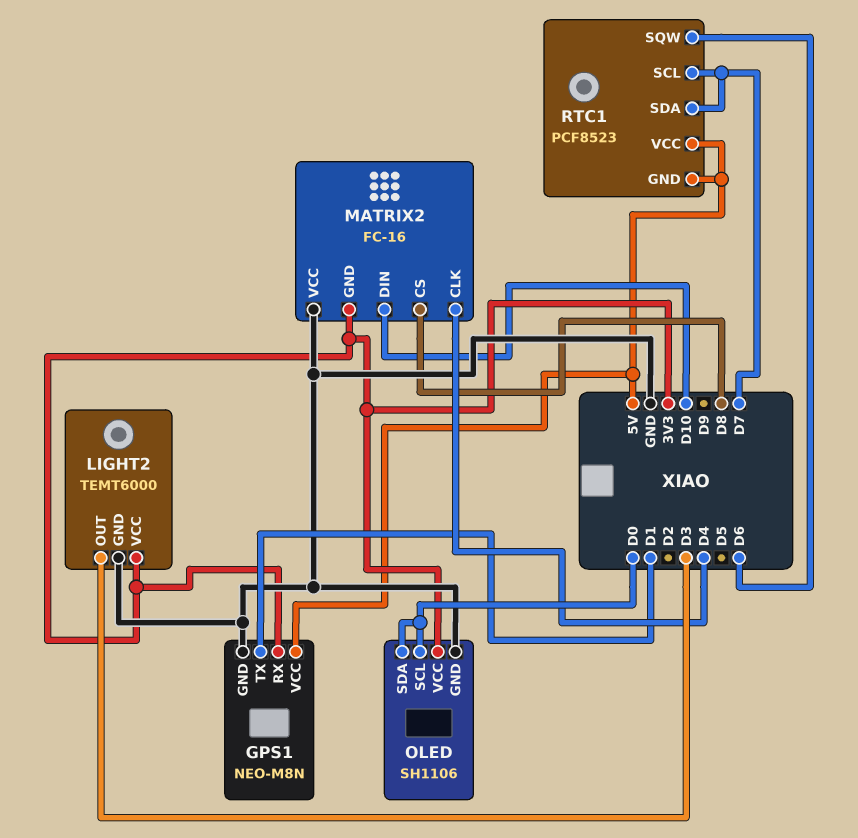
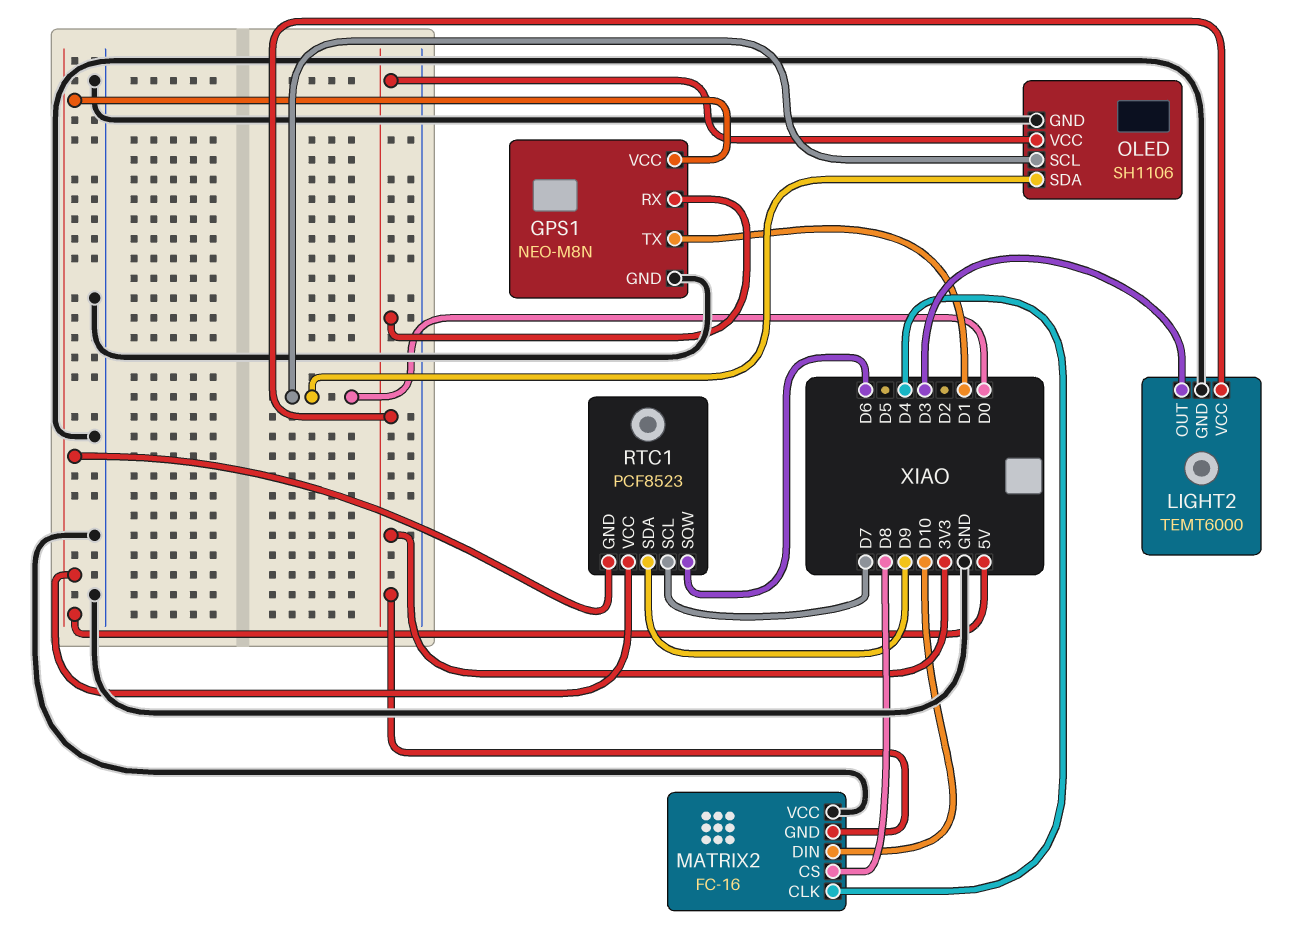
RTC1 pin SDA: D7 -> D9

